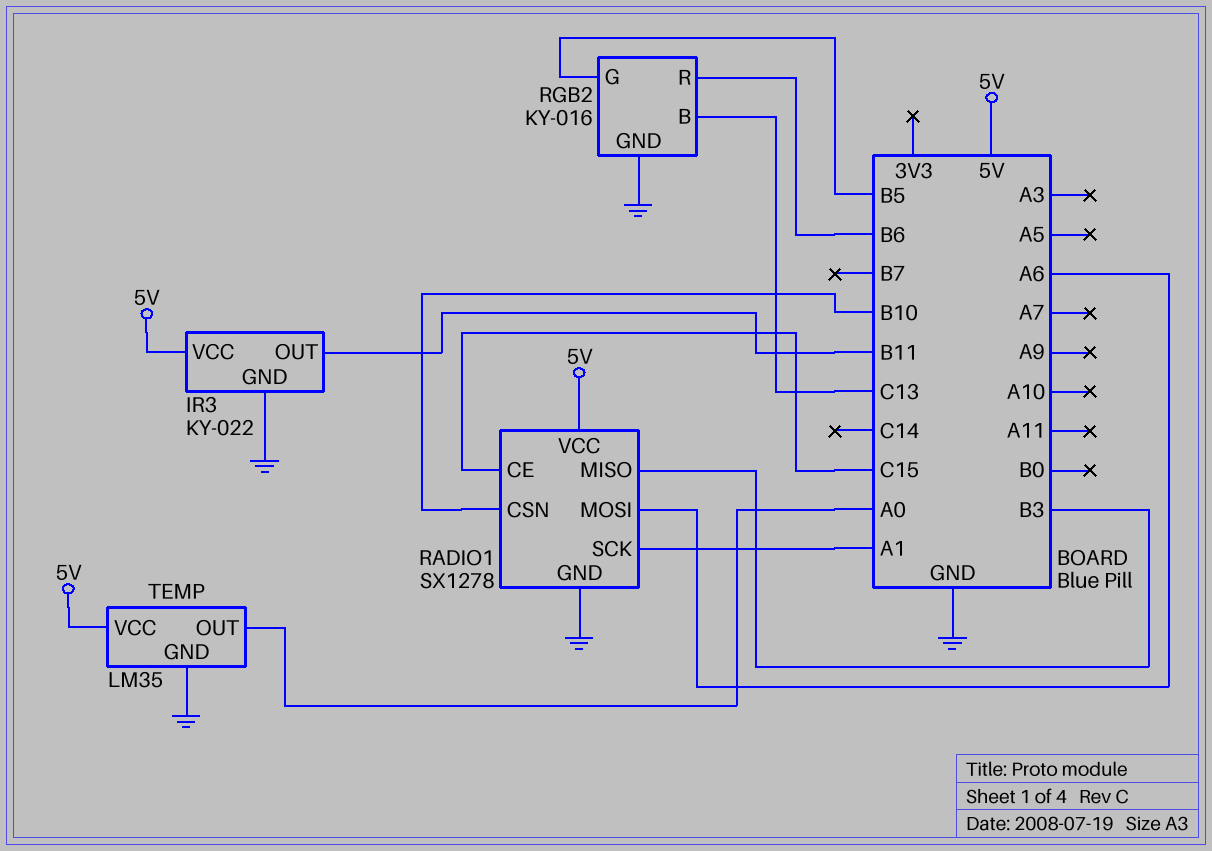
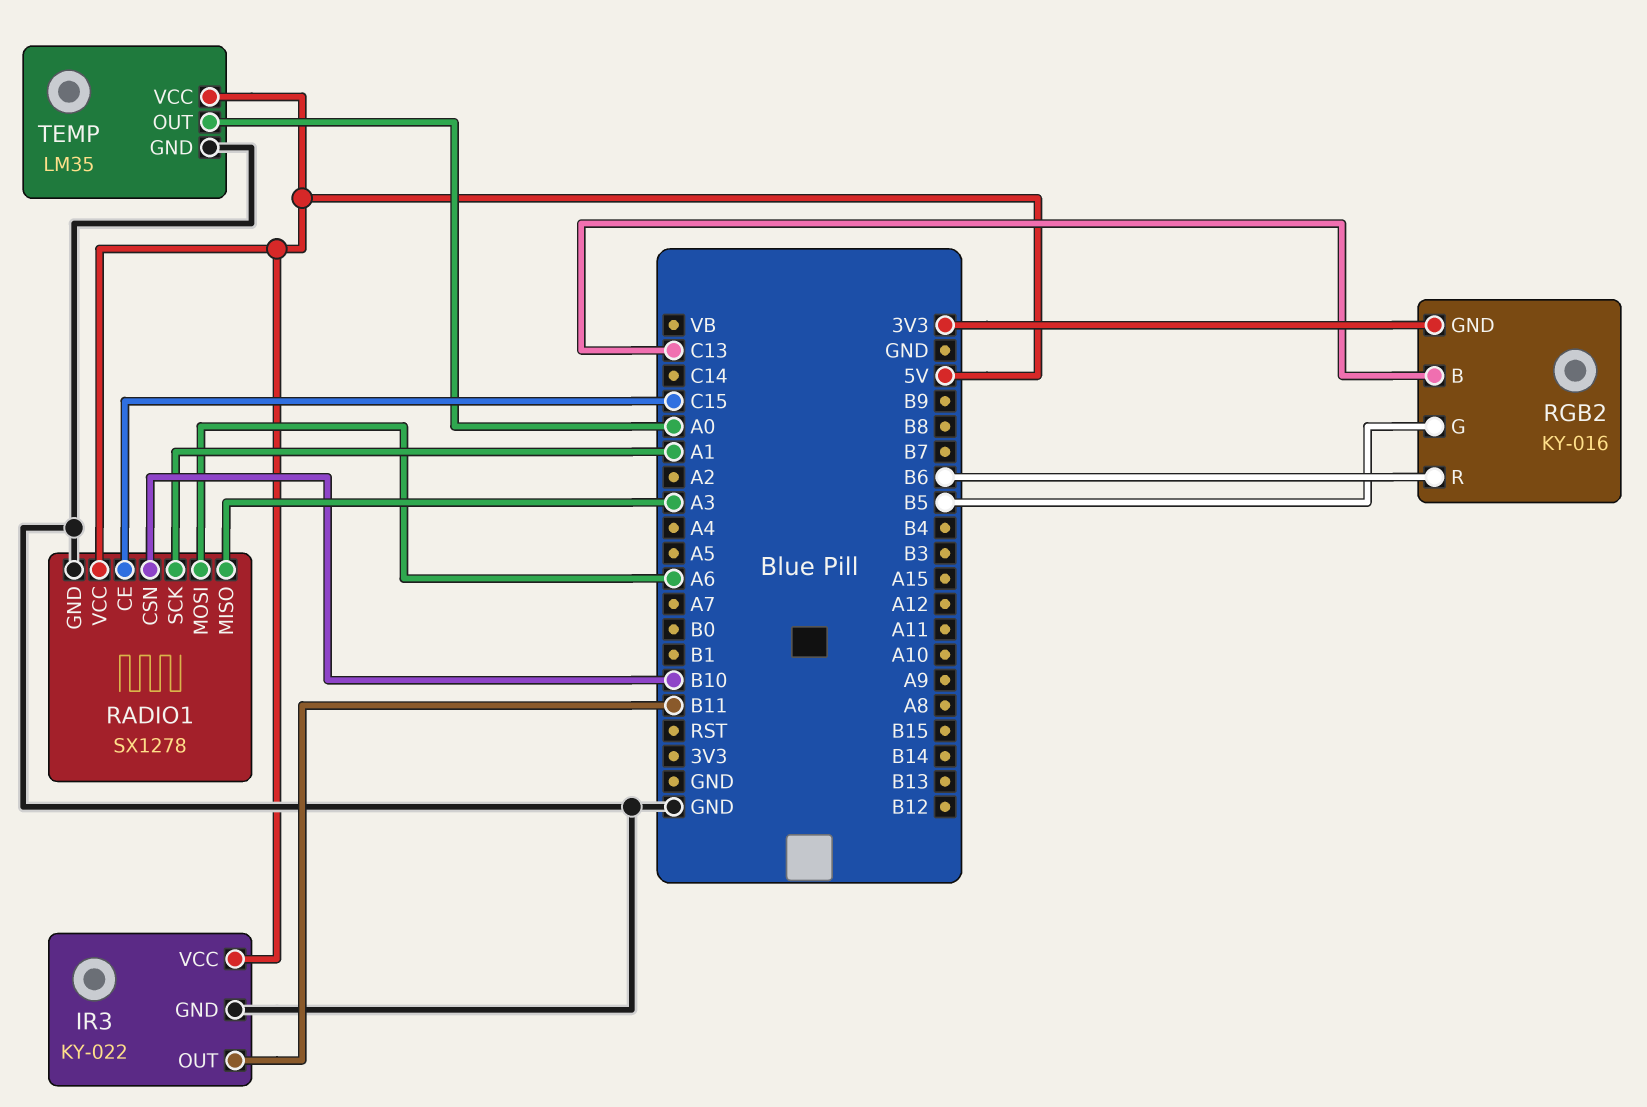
RADIO1 pin MISO: B3 -> A3
RGB2 pin GND: GND -> 3V3

